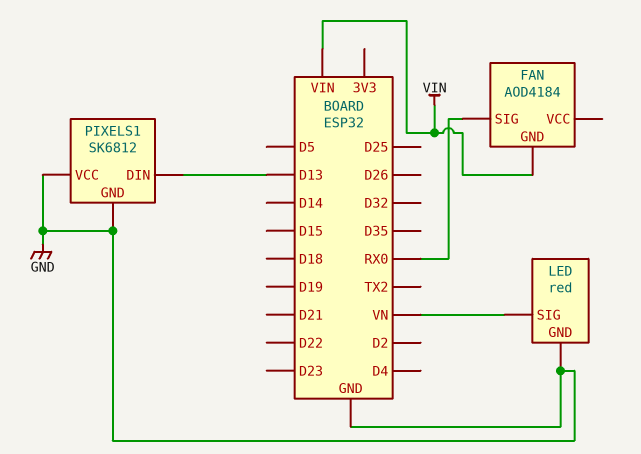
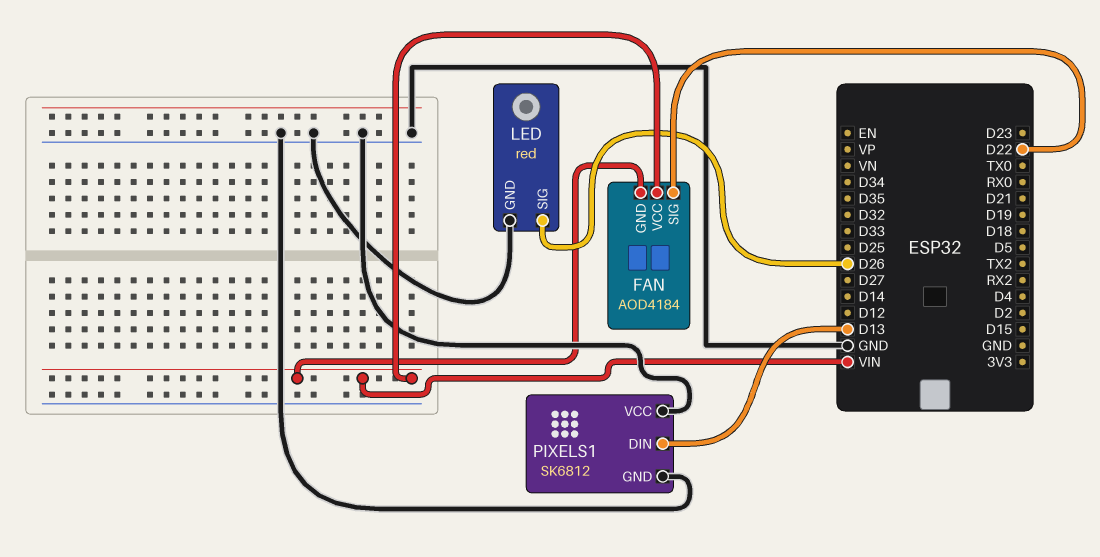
FAN pin SIG: RX0 -> D22
FAN pin VCC: none -> VIN
LED pin SIG: VN -> D26

